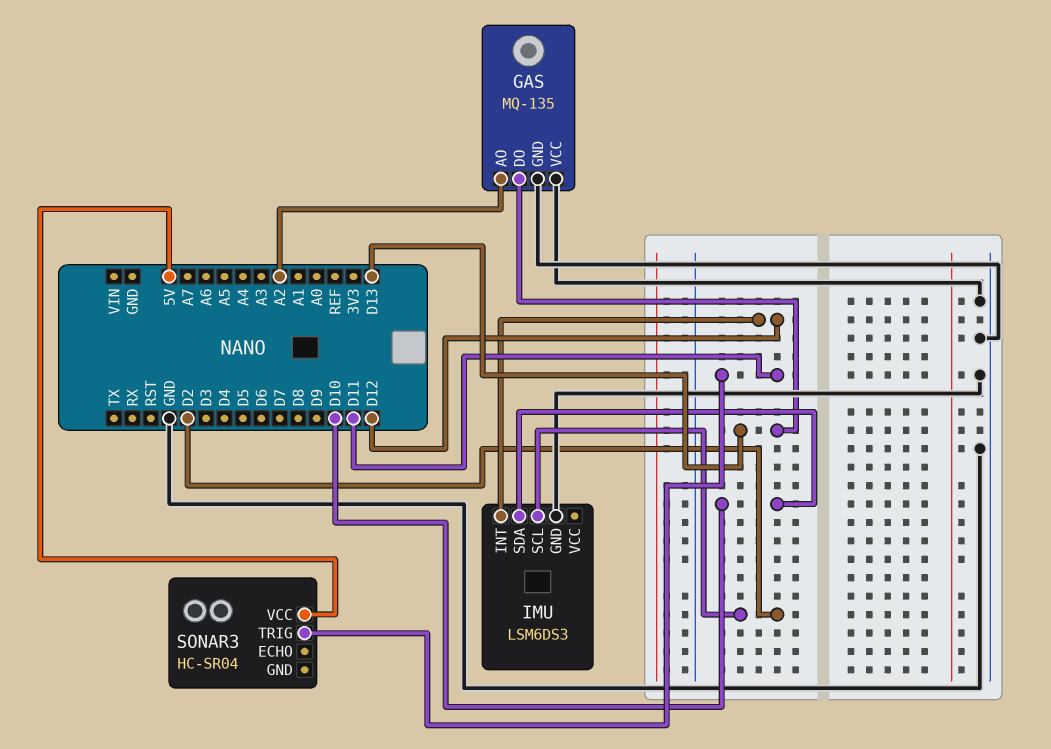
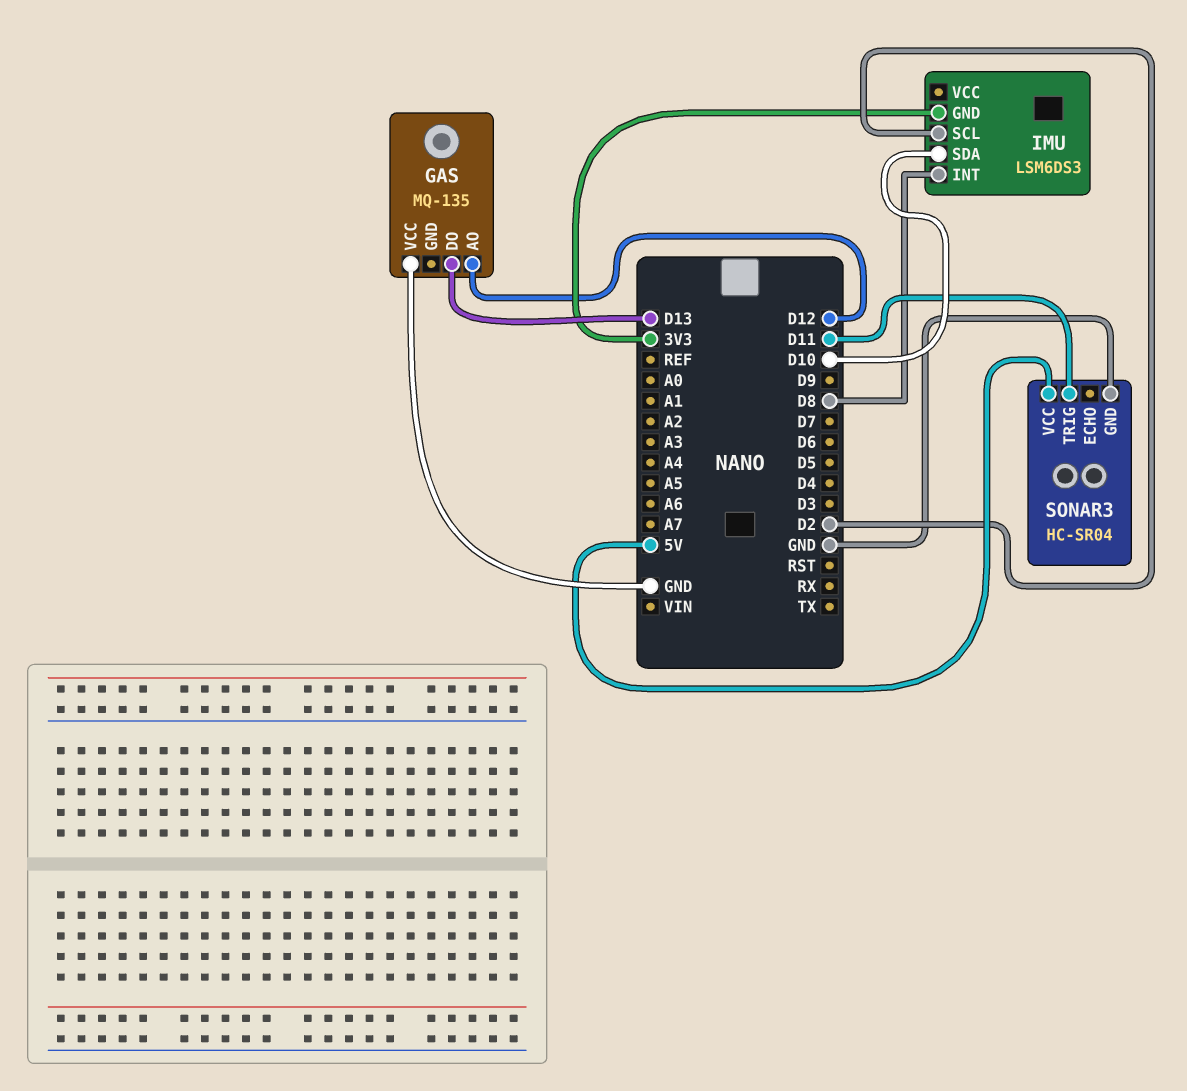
GAS pin AO: A2 -> D12
GAS pin GND: GND -> none
IMU pin GND: GND -> 3V3
IMU pin INT: D12 -> D8
SONAR3 pin GND: none -> GND

